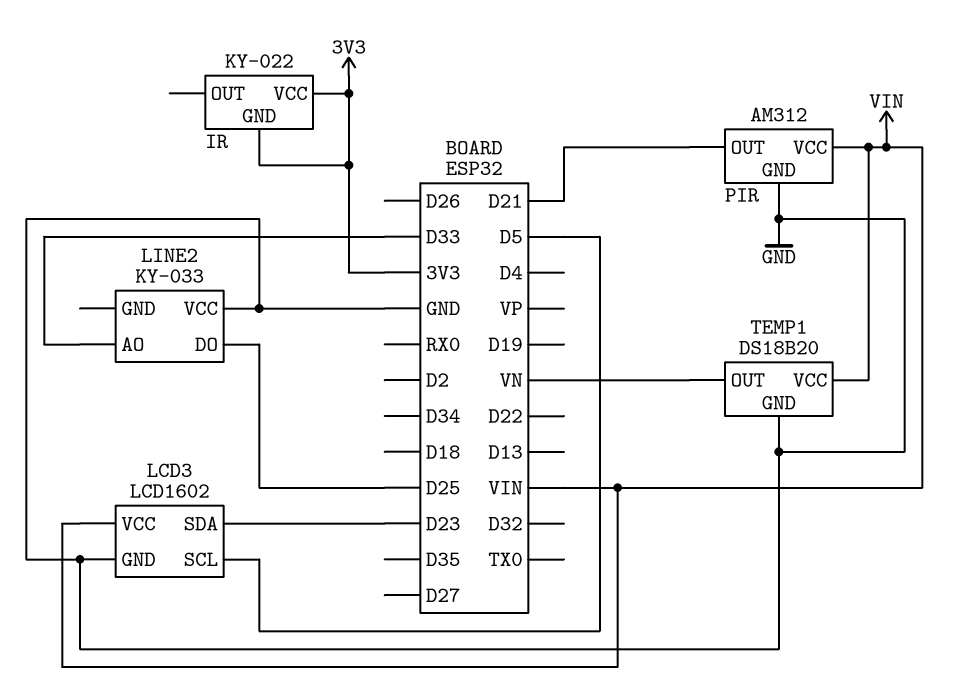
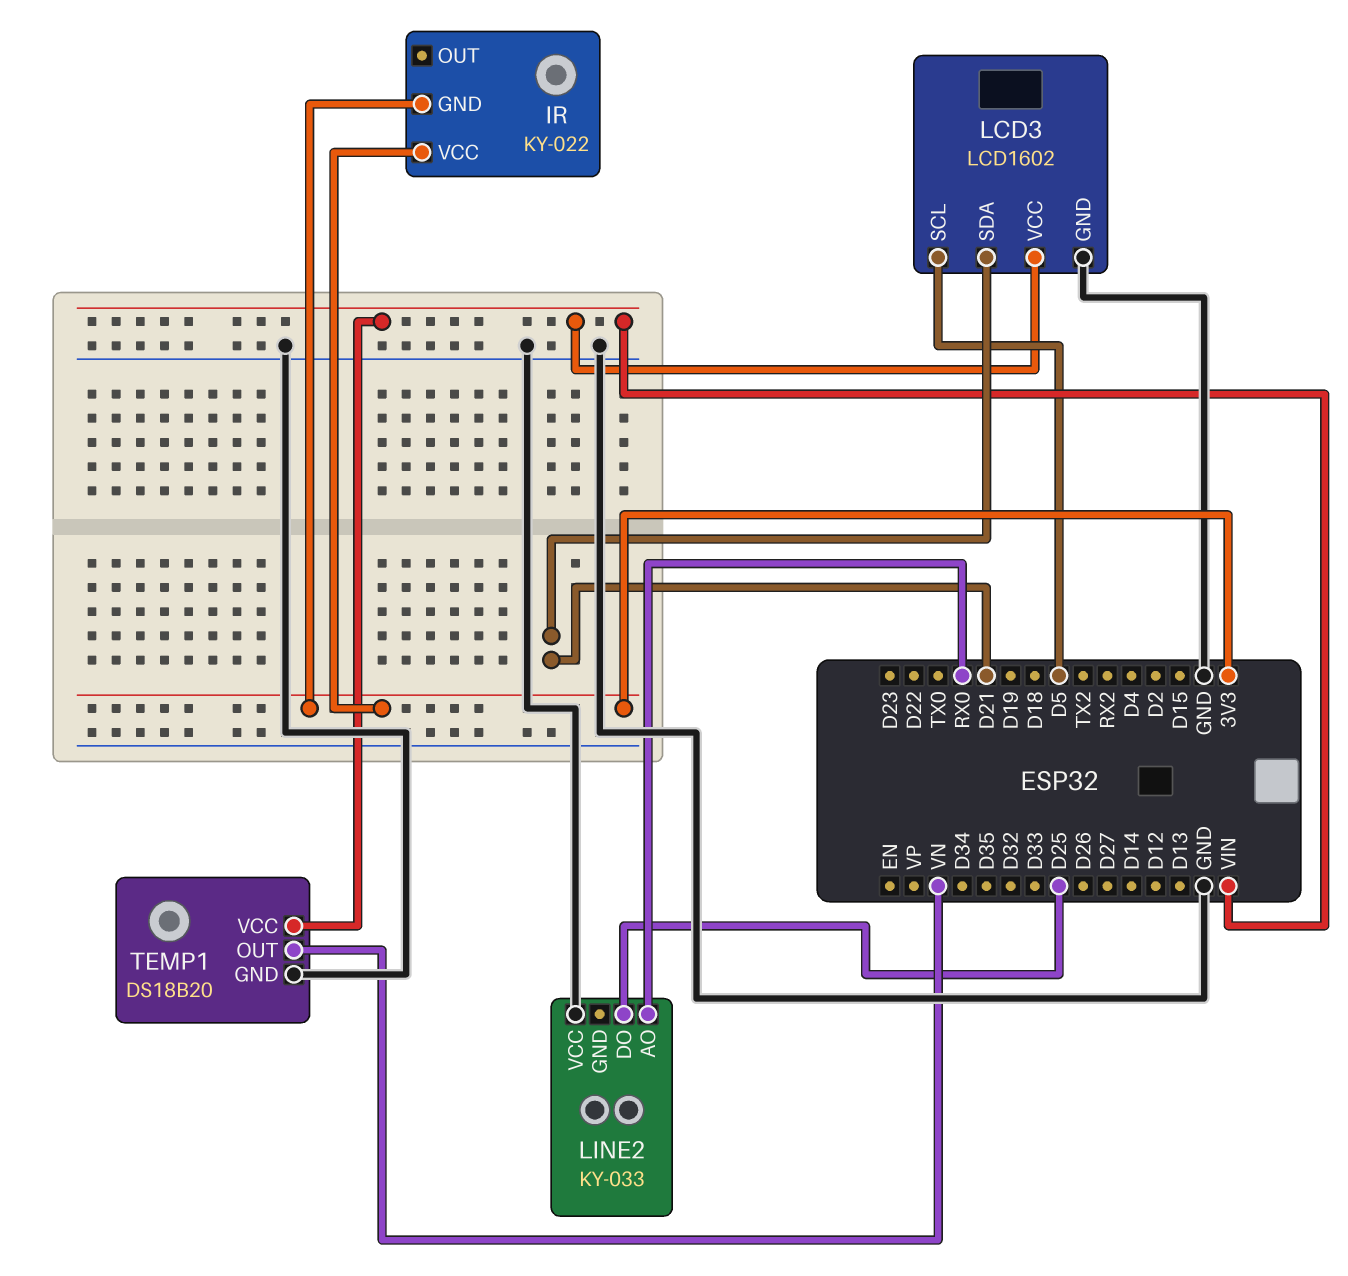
LCD3 pin SDA: D23 -> D21
LINE2 pin AO: D33 -> RX0
PIR: AM312 -> none
PIR pin GND: GND -> none
PIR pin OUT: D21 -> none
PIR pin VCC: VIN -> none

